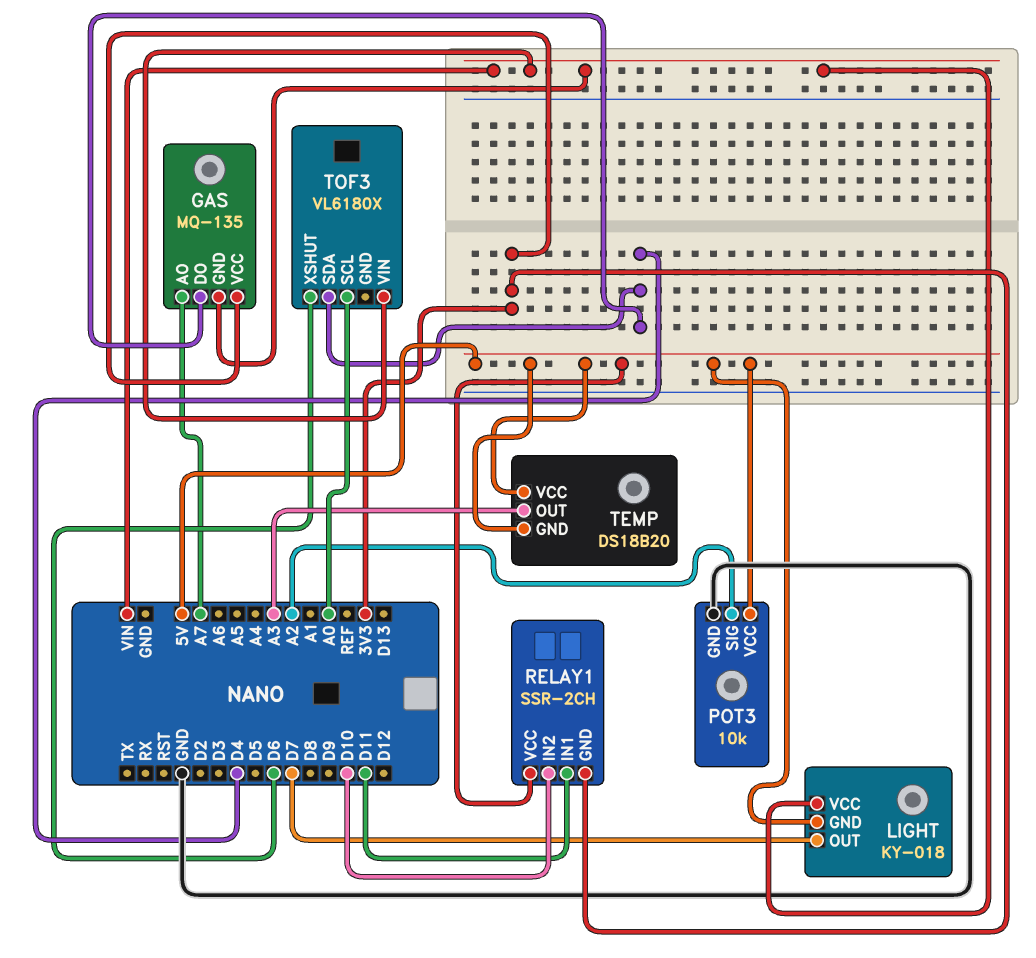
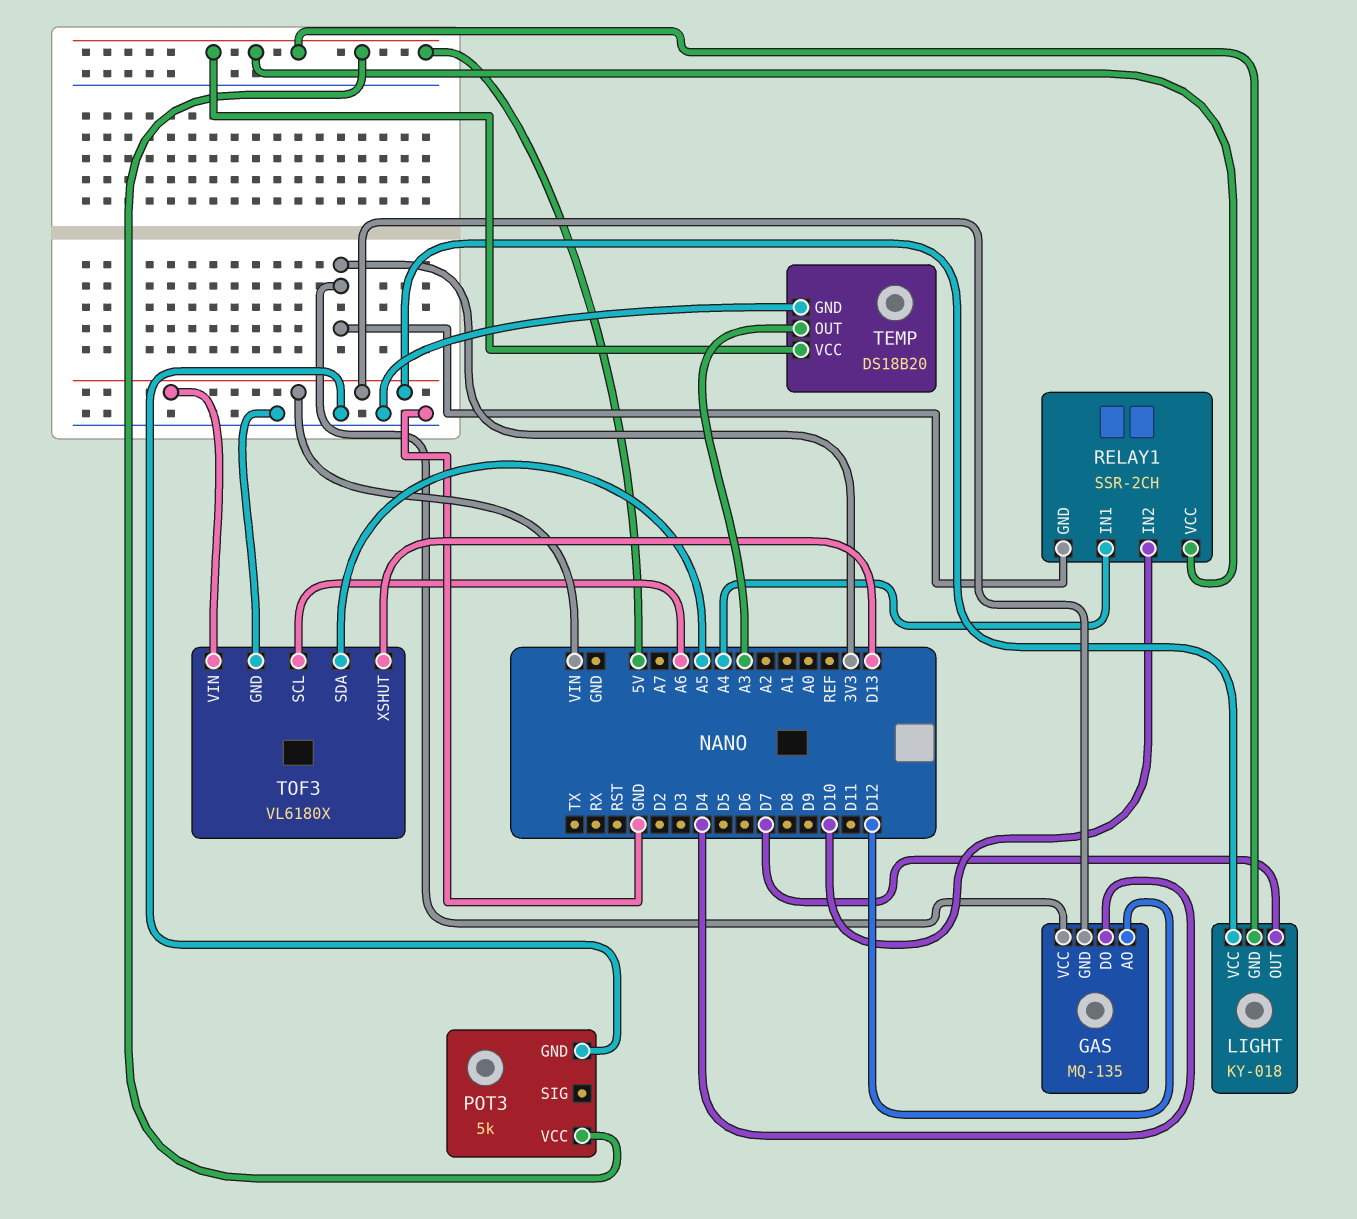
GAS pin AO: A7 -> D12
POT3: 10k -> 5k
POT3 pin SIG: A2 -> none
RELAY1 pin IN1: D11 -> A4
TEMP pin GND: 5V -> GND
TOF3 pin GND: none -> GND
TOF3 pin SCL: A0 -> A6
TOF3 pin SDA: D4 -> A5
TOF3 pin XSHUT: D6 -> D13

